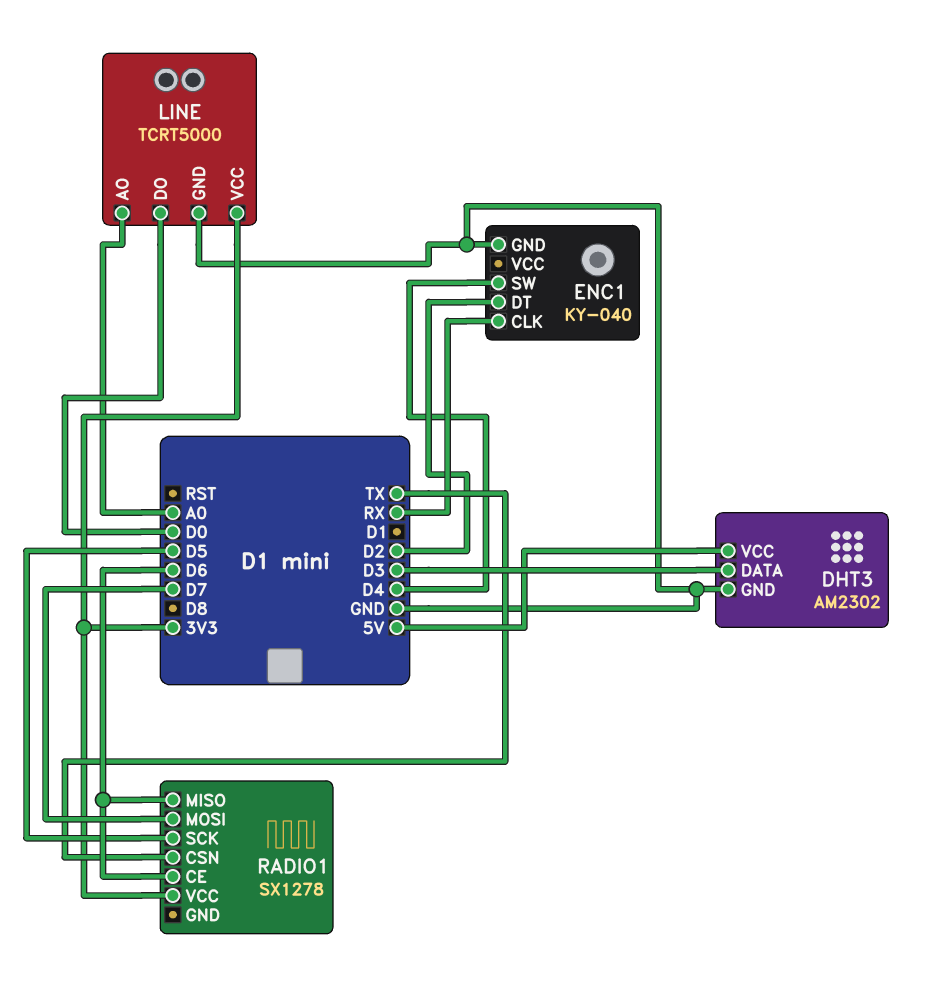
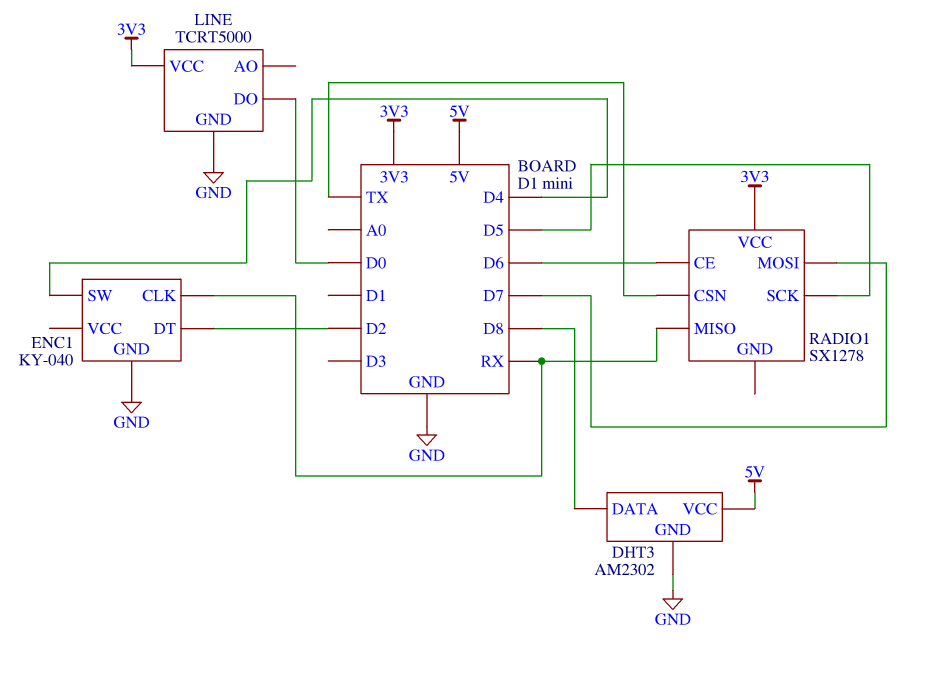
DHT3 pin DATA: D3 -> D8
LINE pin AO: A0 -> none
RADIO1 pin MISO: D6 -> RX

